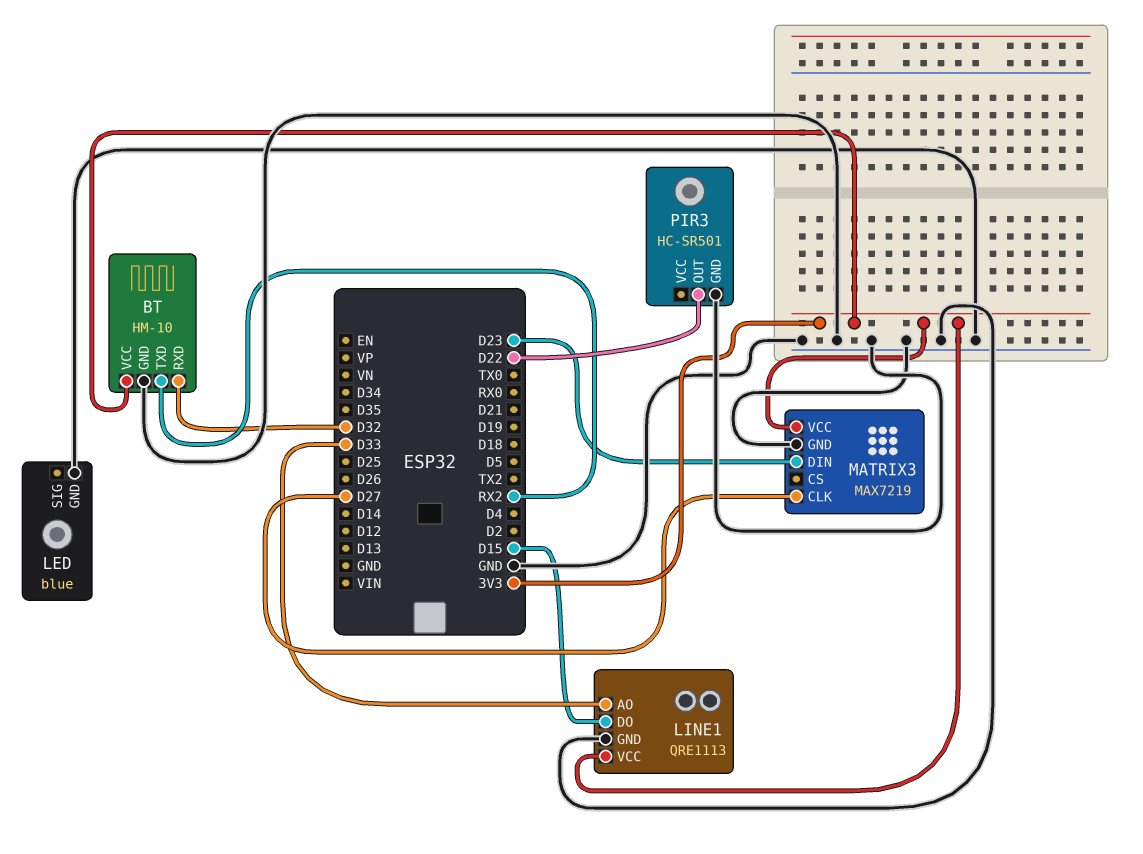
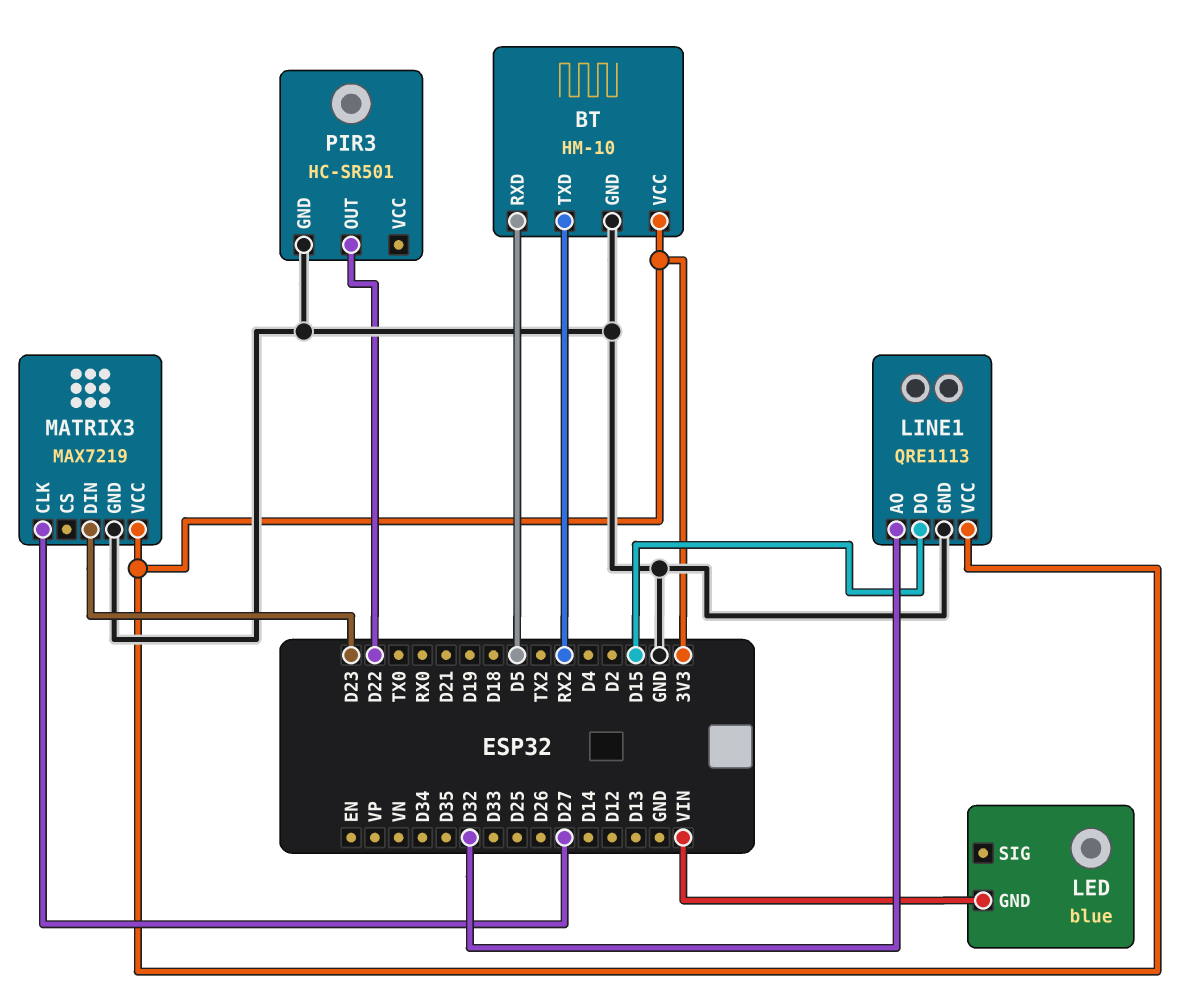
BT pin RXD: D32 -> D5
LED pin GND: GND -> VIN
LINE1 pin AO: D33 -> D32

